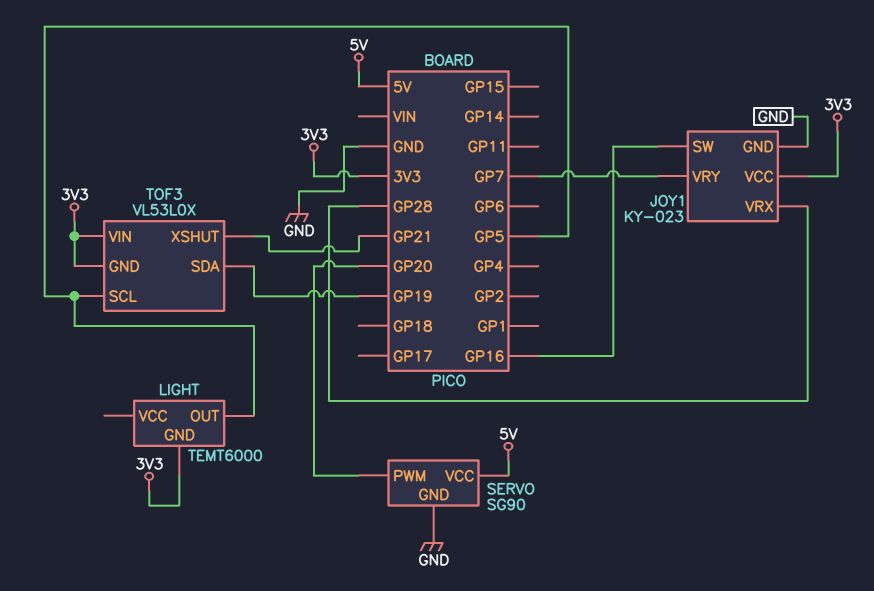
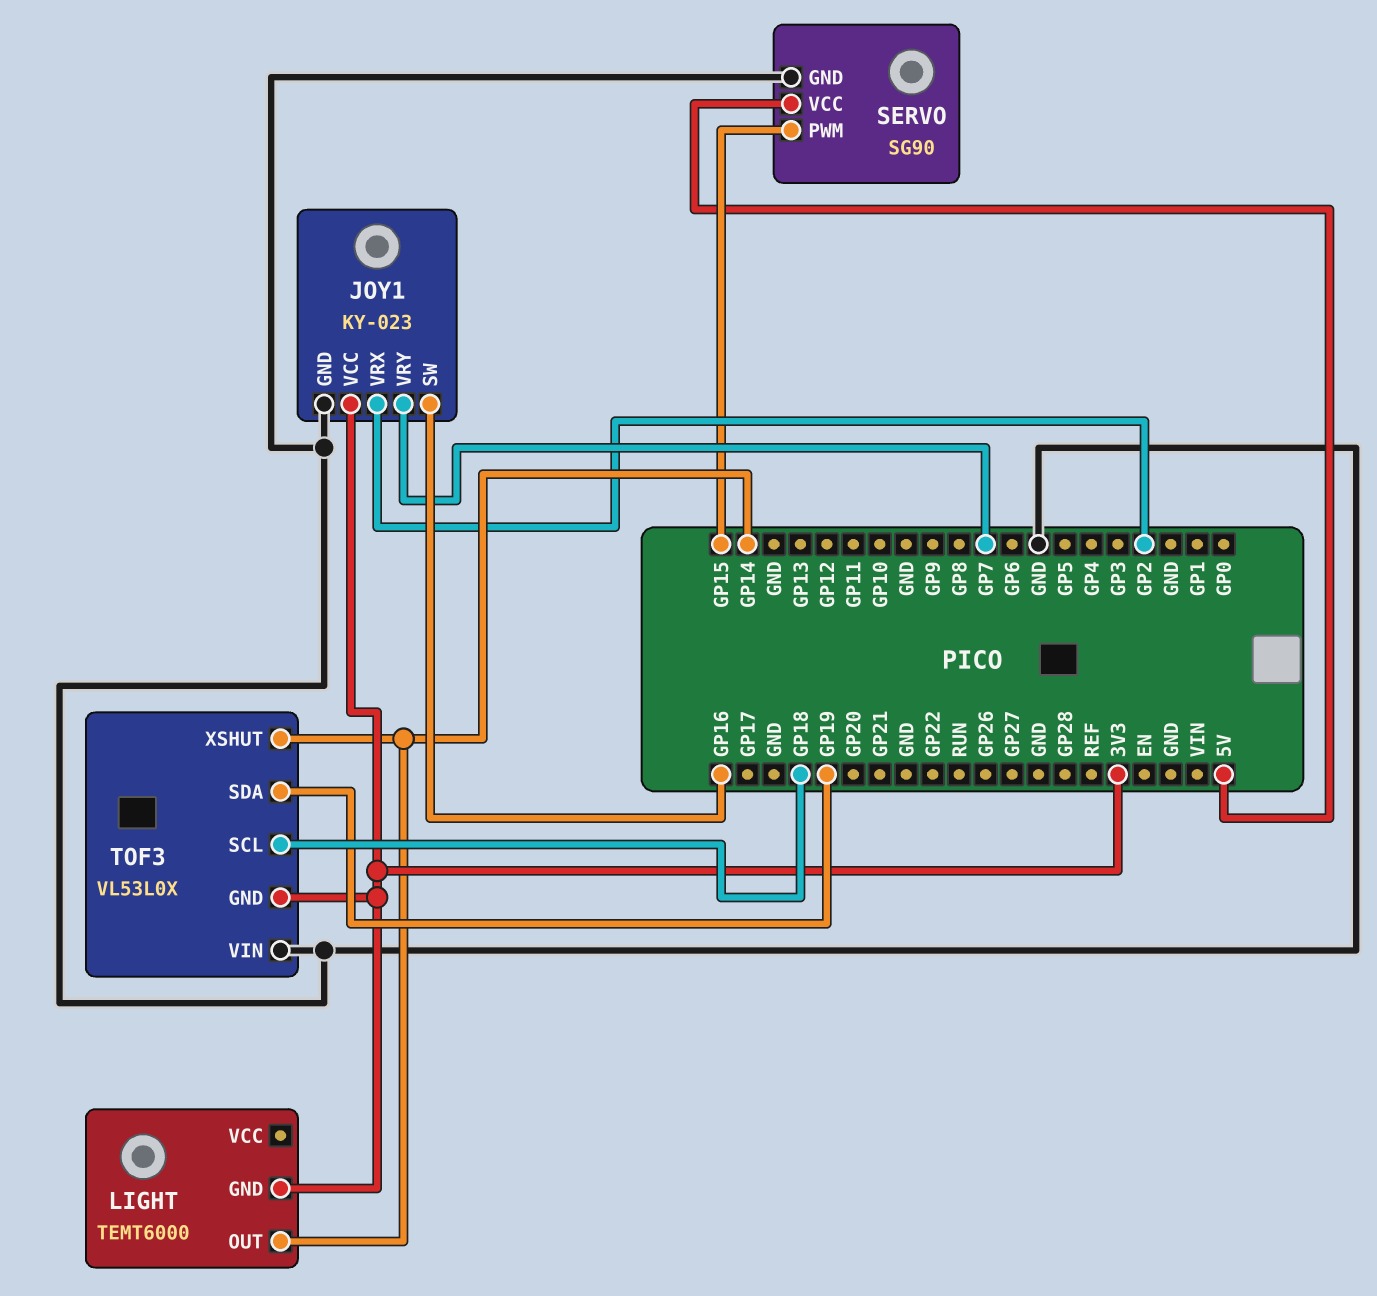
JOY1 pin VRX: GP28 -> GP2
LIGHT pin OUT: GP5 -> GP14
SERVO pin PWM: GP20 -> GP15
TOF3 pin SCL: GP5 -> GP18
TOF3 pin VIN: 3V3 -> GND
TOF3 pin XSHUT: GP21 -> GP14

